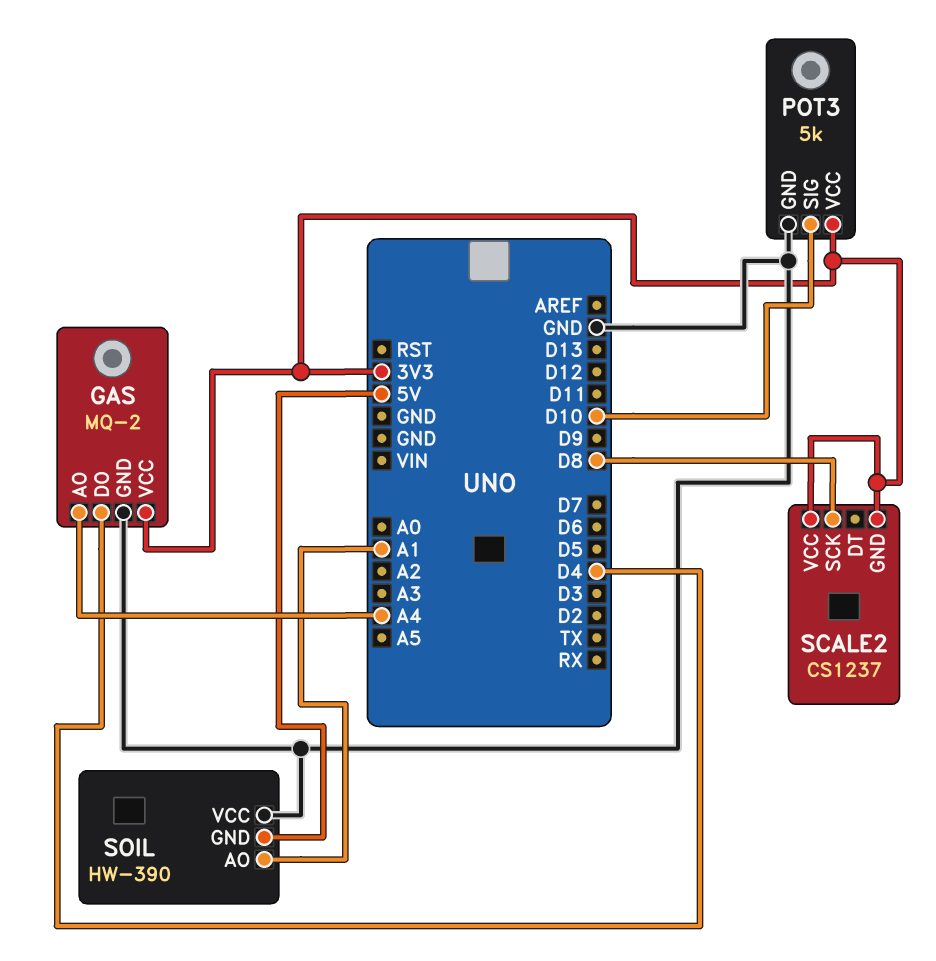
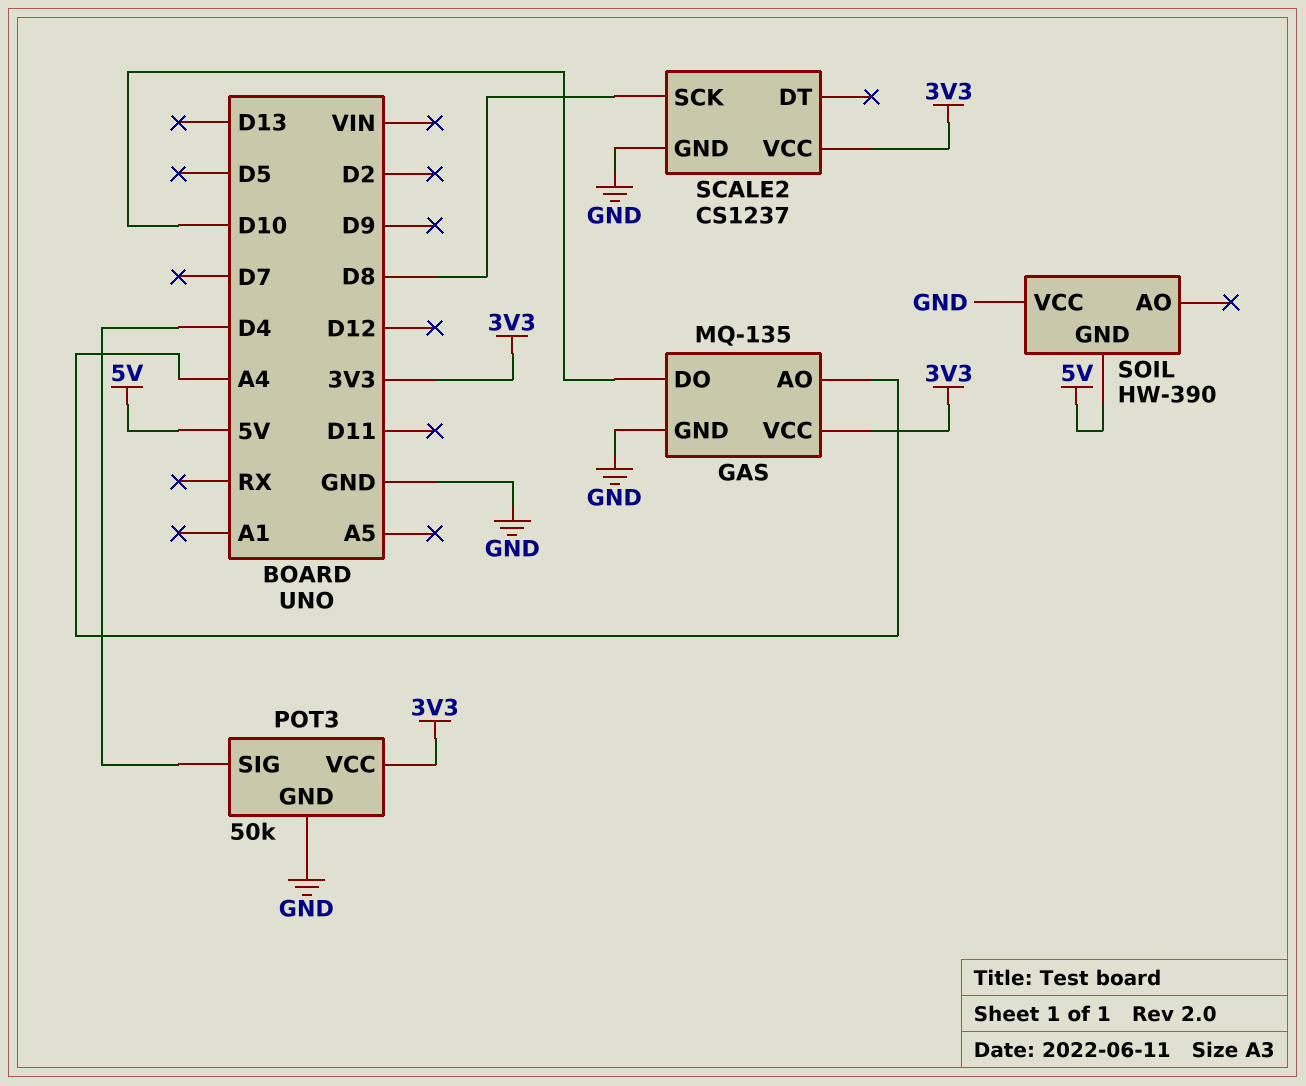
GAS: MQ-2 -> MQ-135
GAS pin DO: D4 -> D10
POT3: 5k -> 50k
POT3 pin SIG: D10 -> D4
SCALE2 pin GND: 3V3 -> GND
SOIL pin AO: A1 -> none

